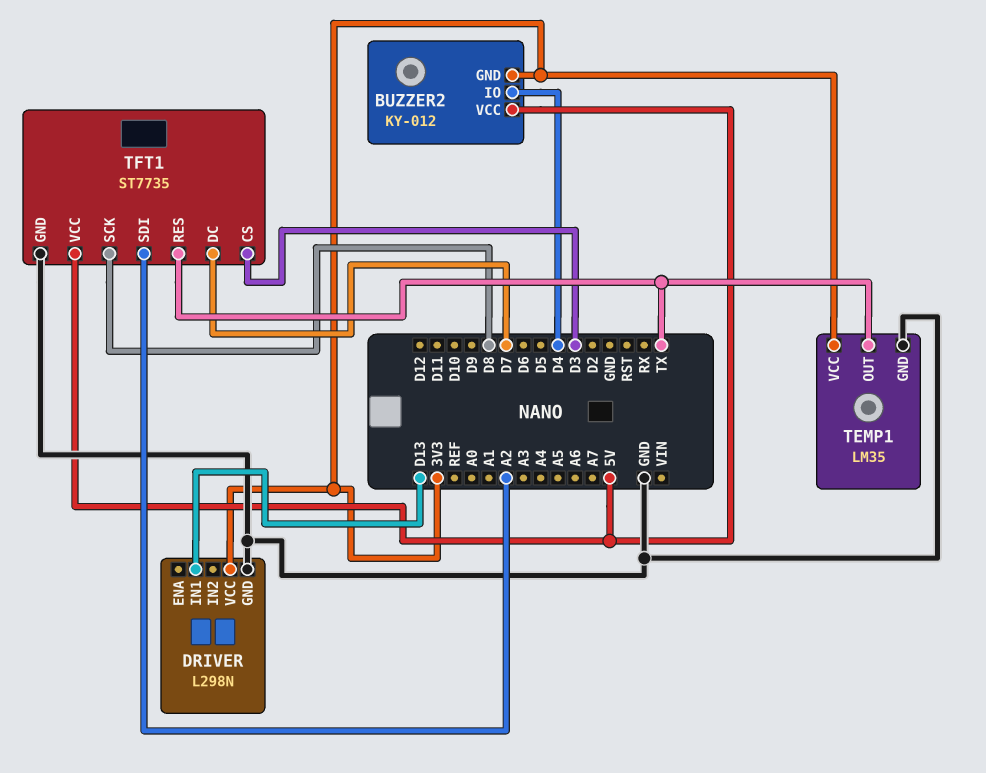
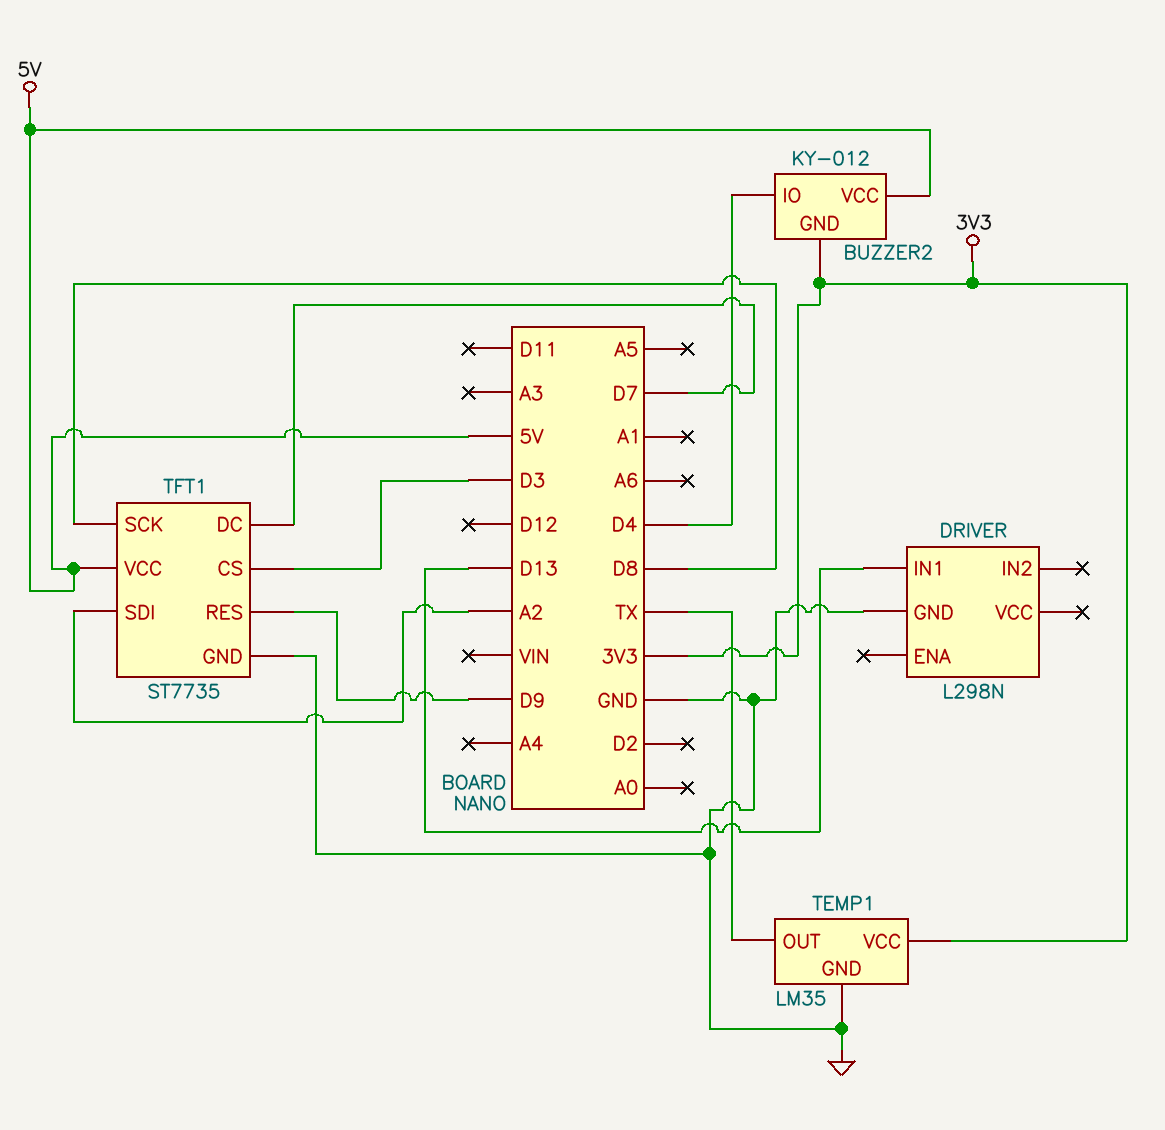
DRIVER pin VCC: 3V3 -> none
TFT1 pin RES: TX -> D9

